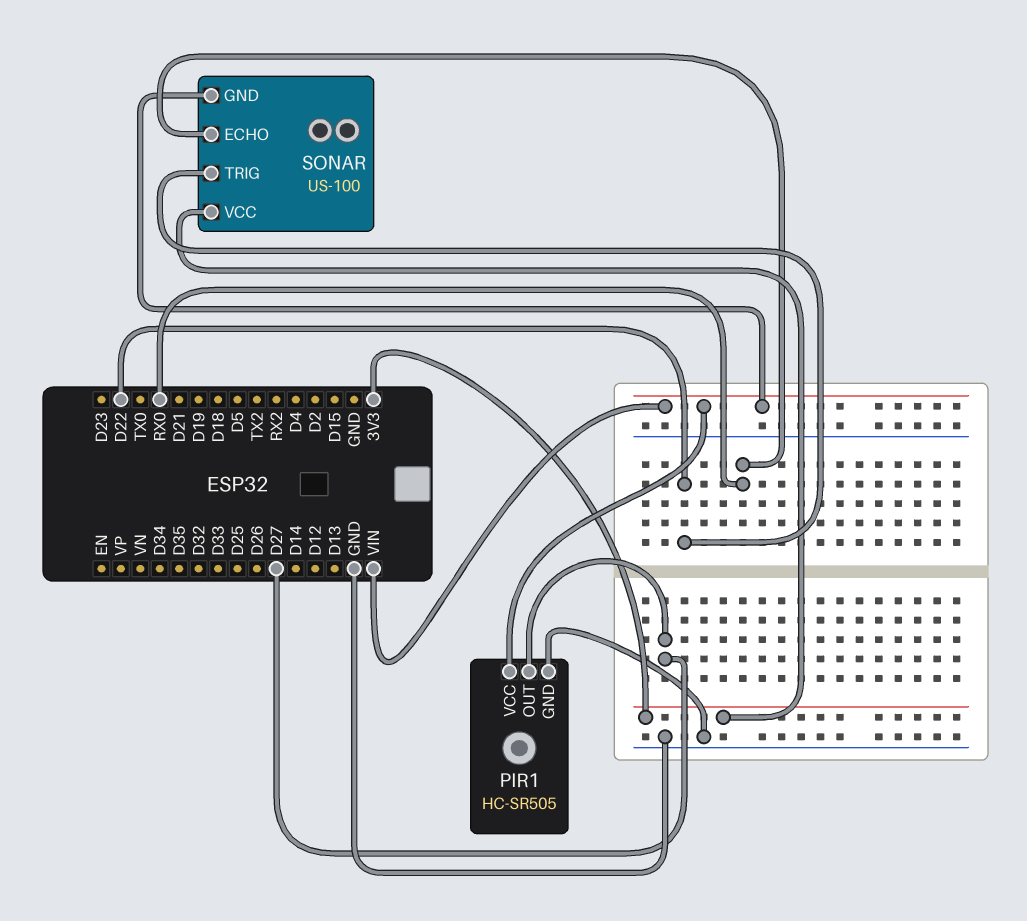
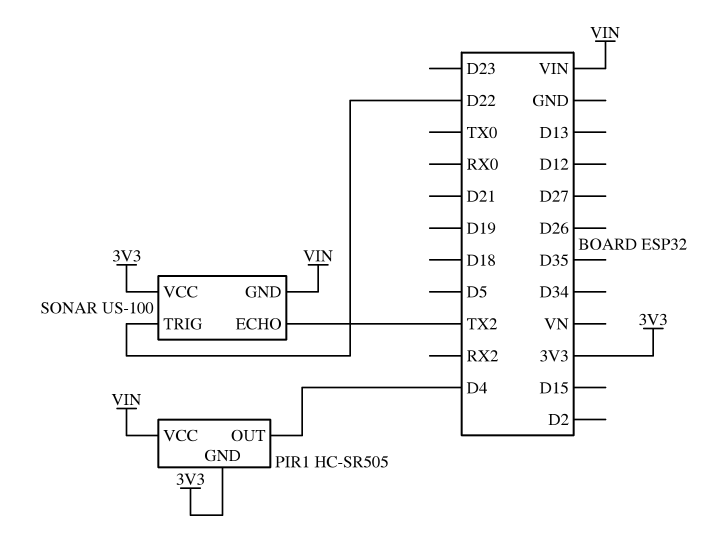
PIR1 pin GND: GND -> 3V3
PIR1 pin OUT: D27 -> D4
SONAR pin ECHO: RX0 -> TX2

